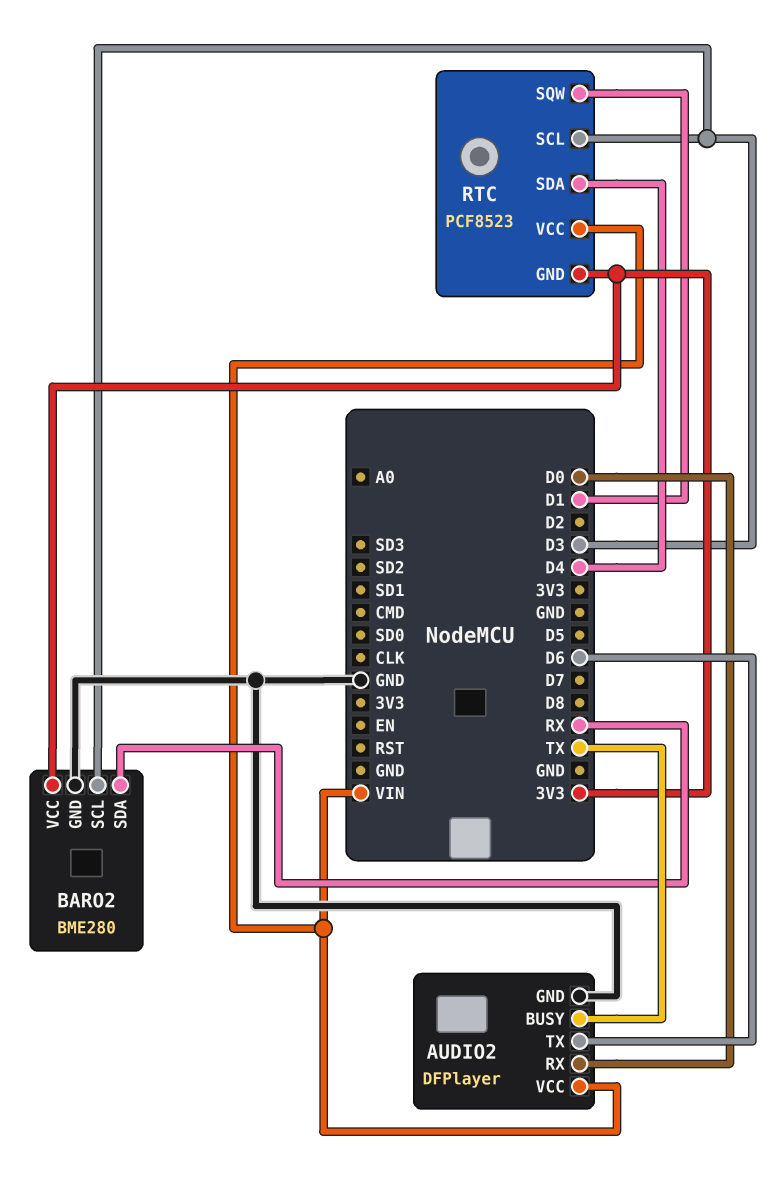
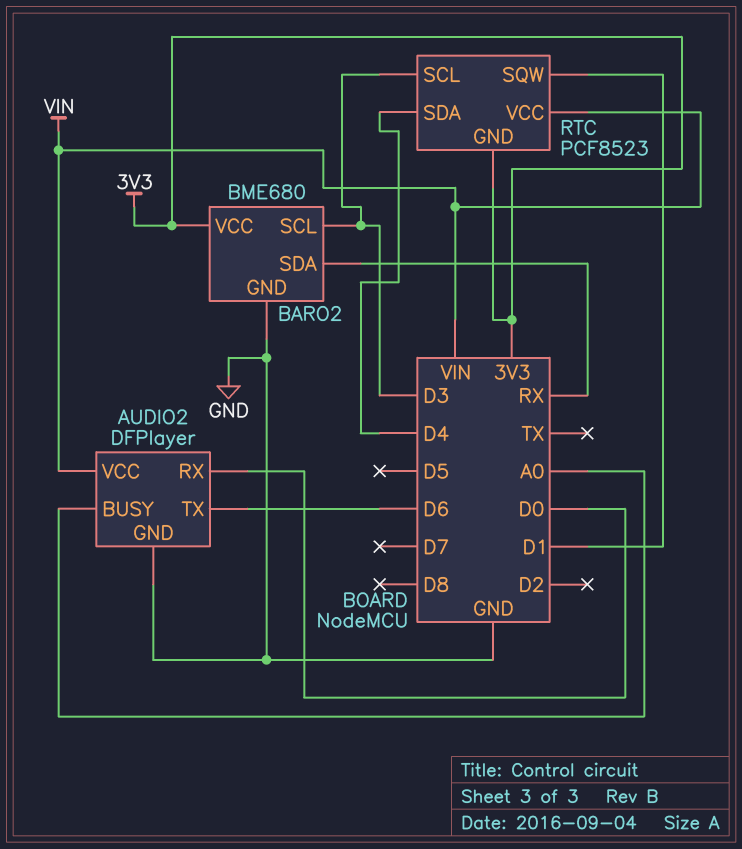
AUDIO2 pin BUSY: TX -> A0
BARO2: BME280 -> BME680

